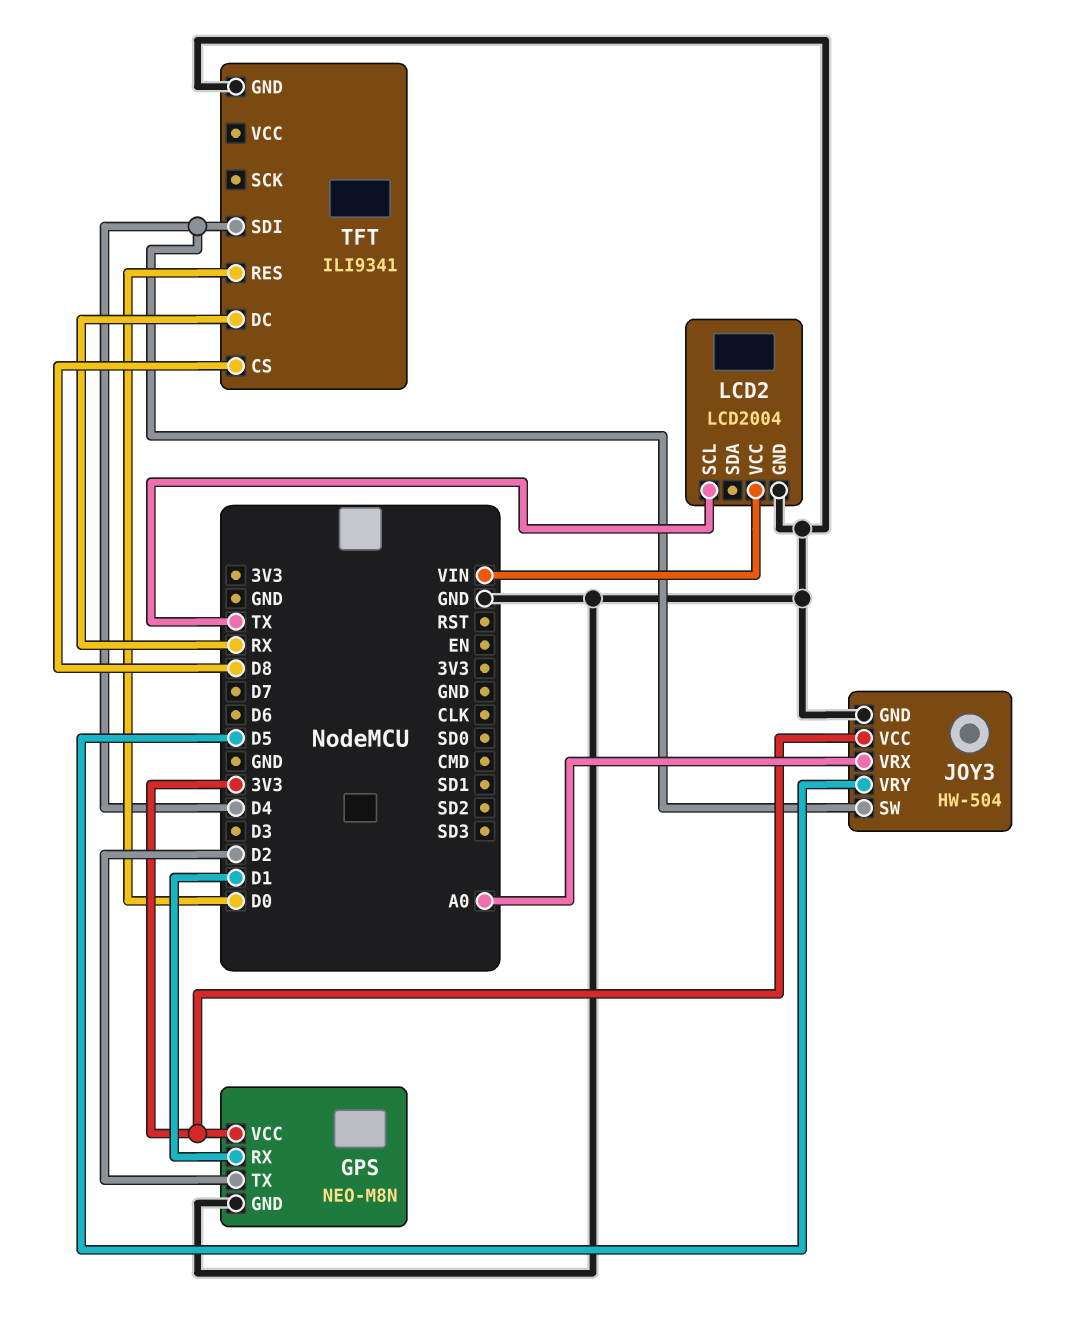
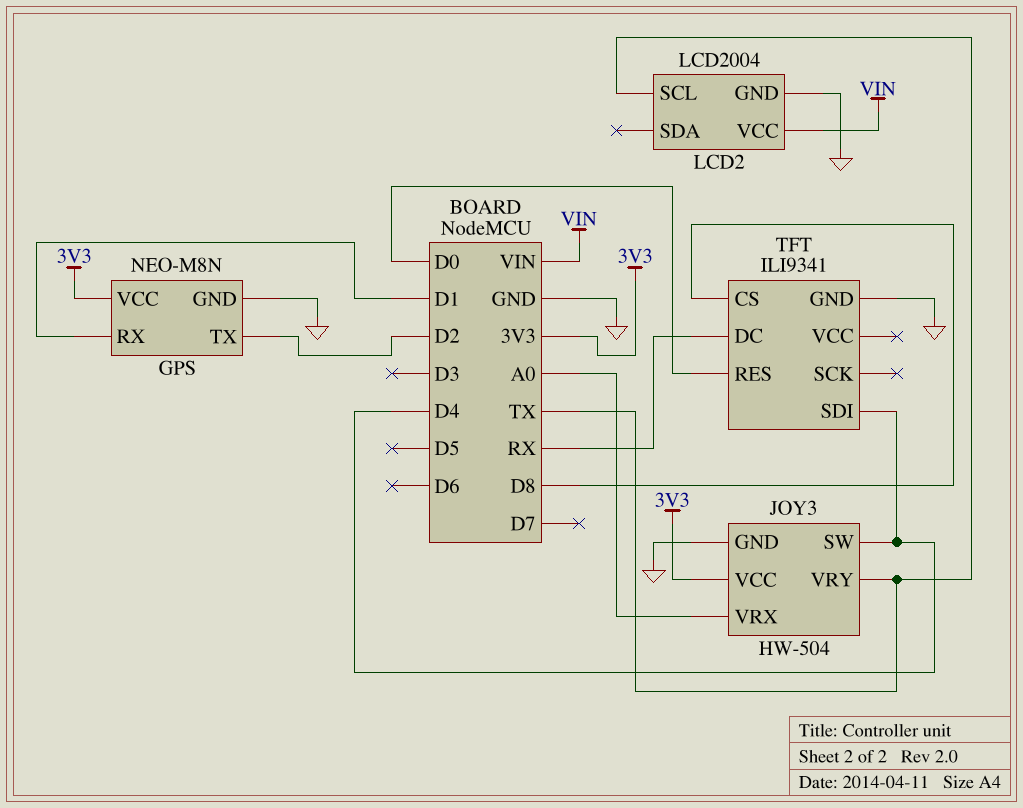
JOY3 pin VRY: D5 -> TX

